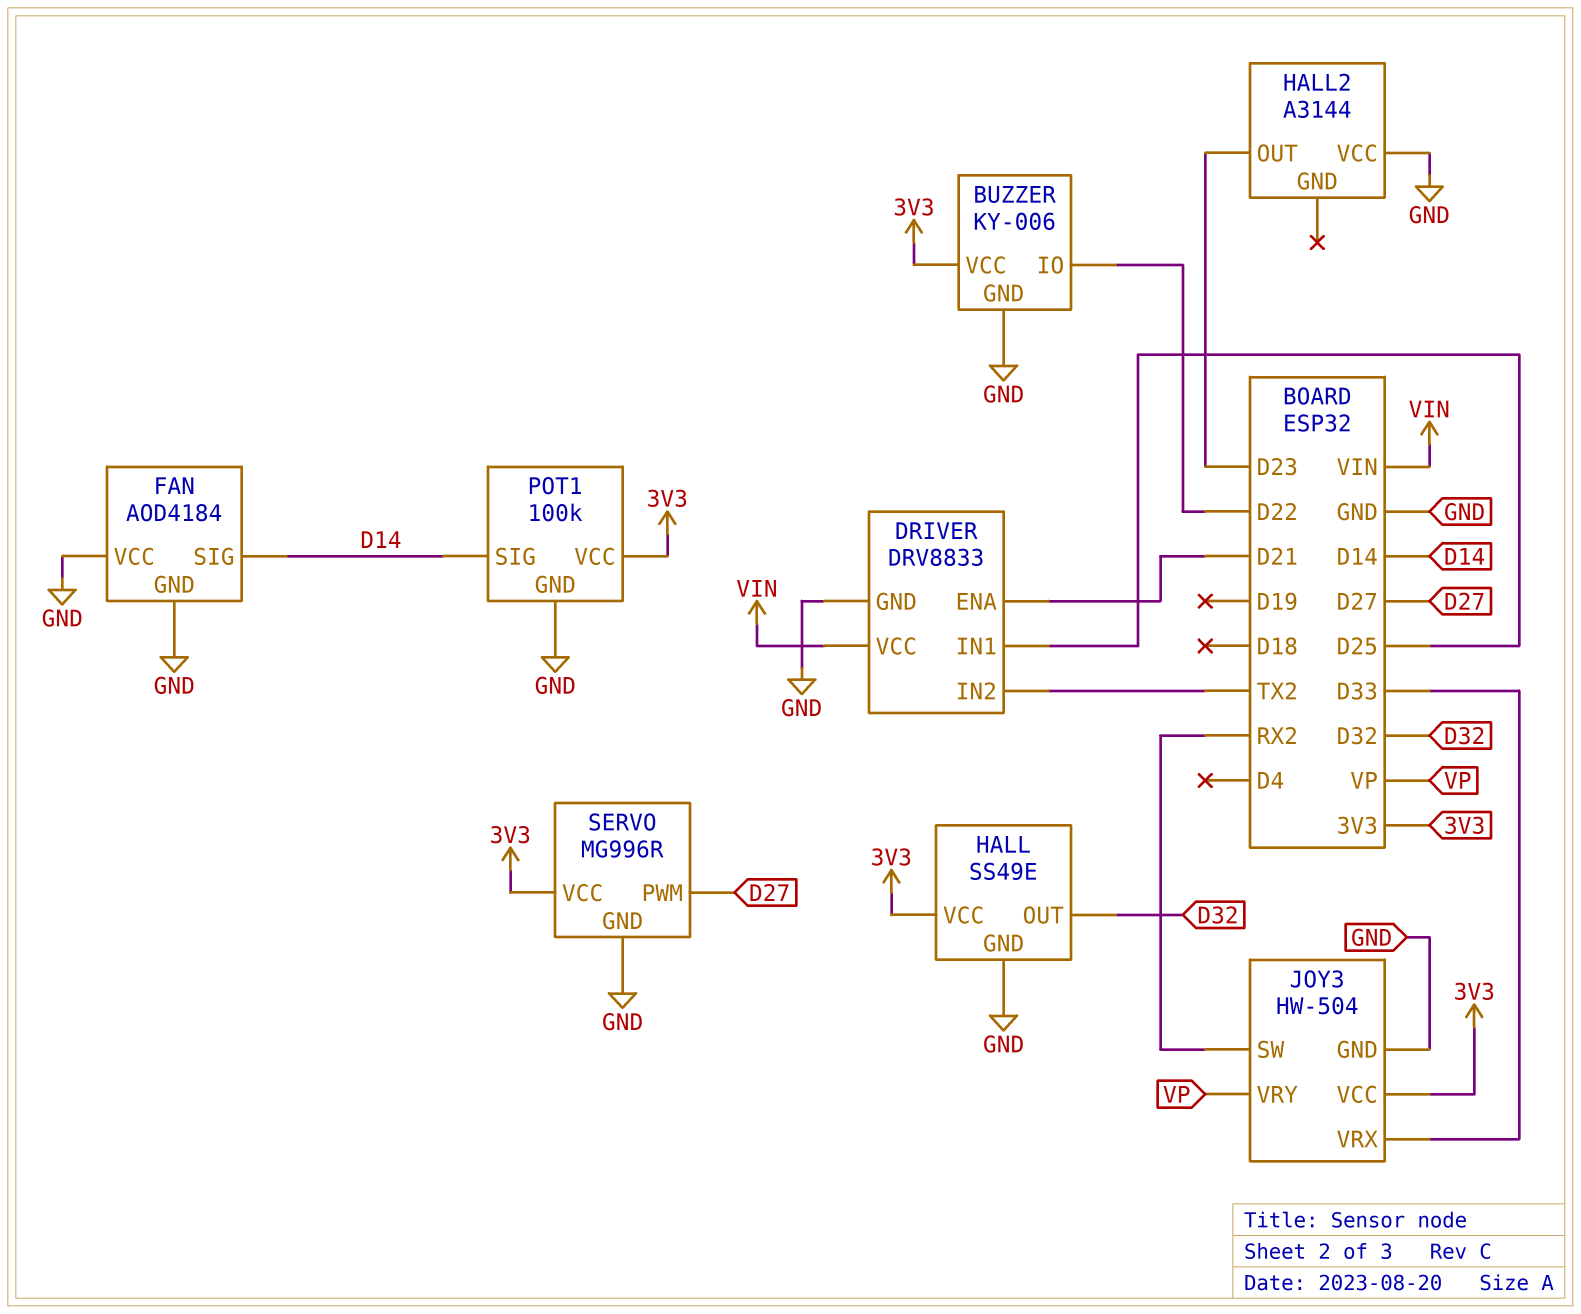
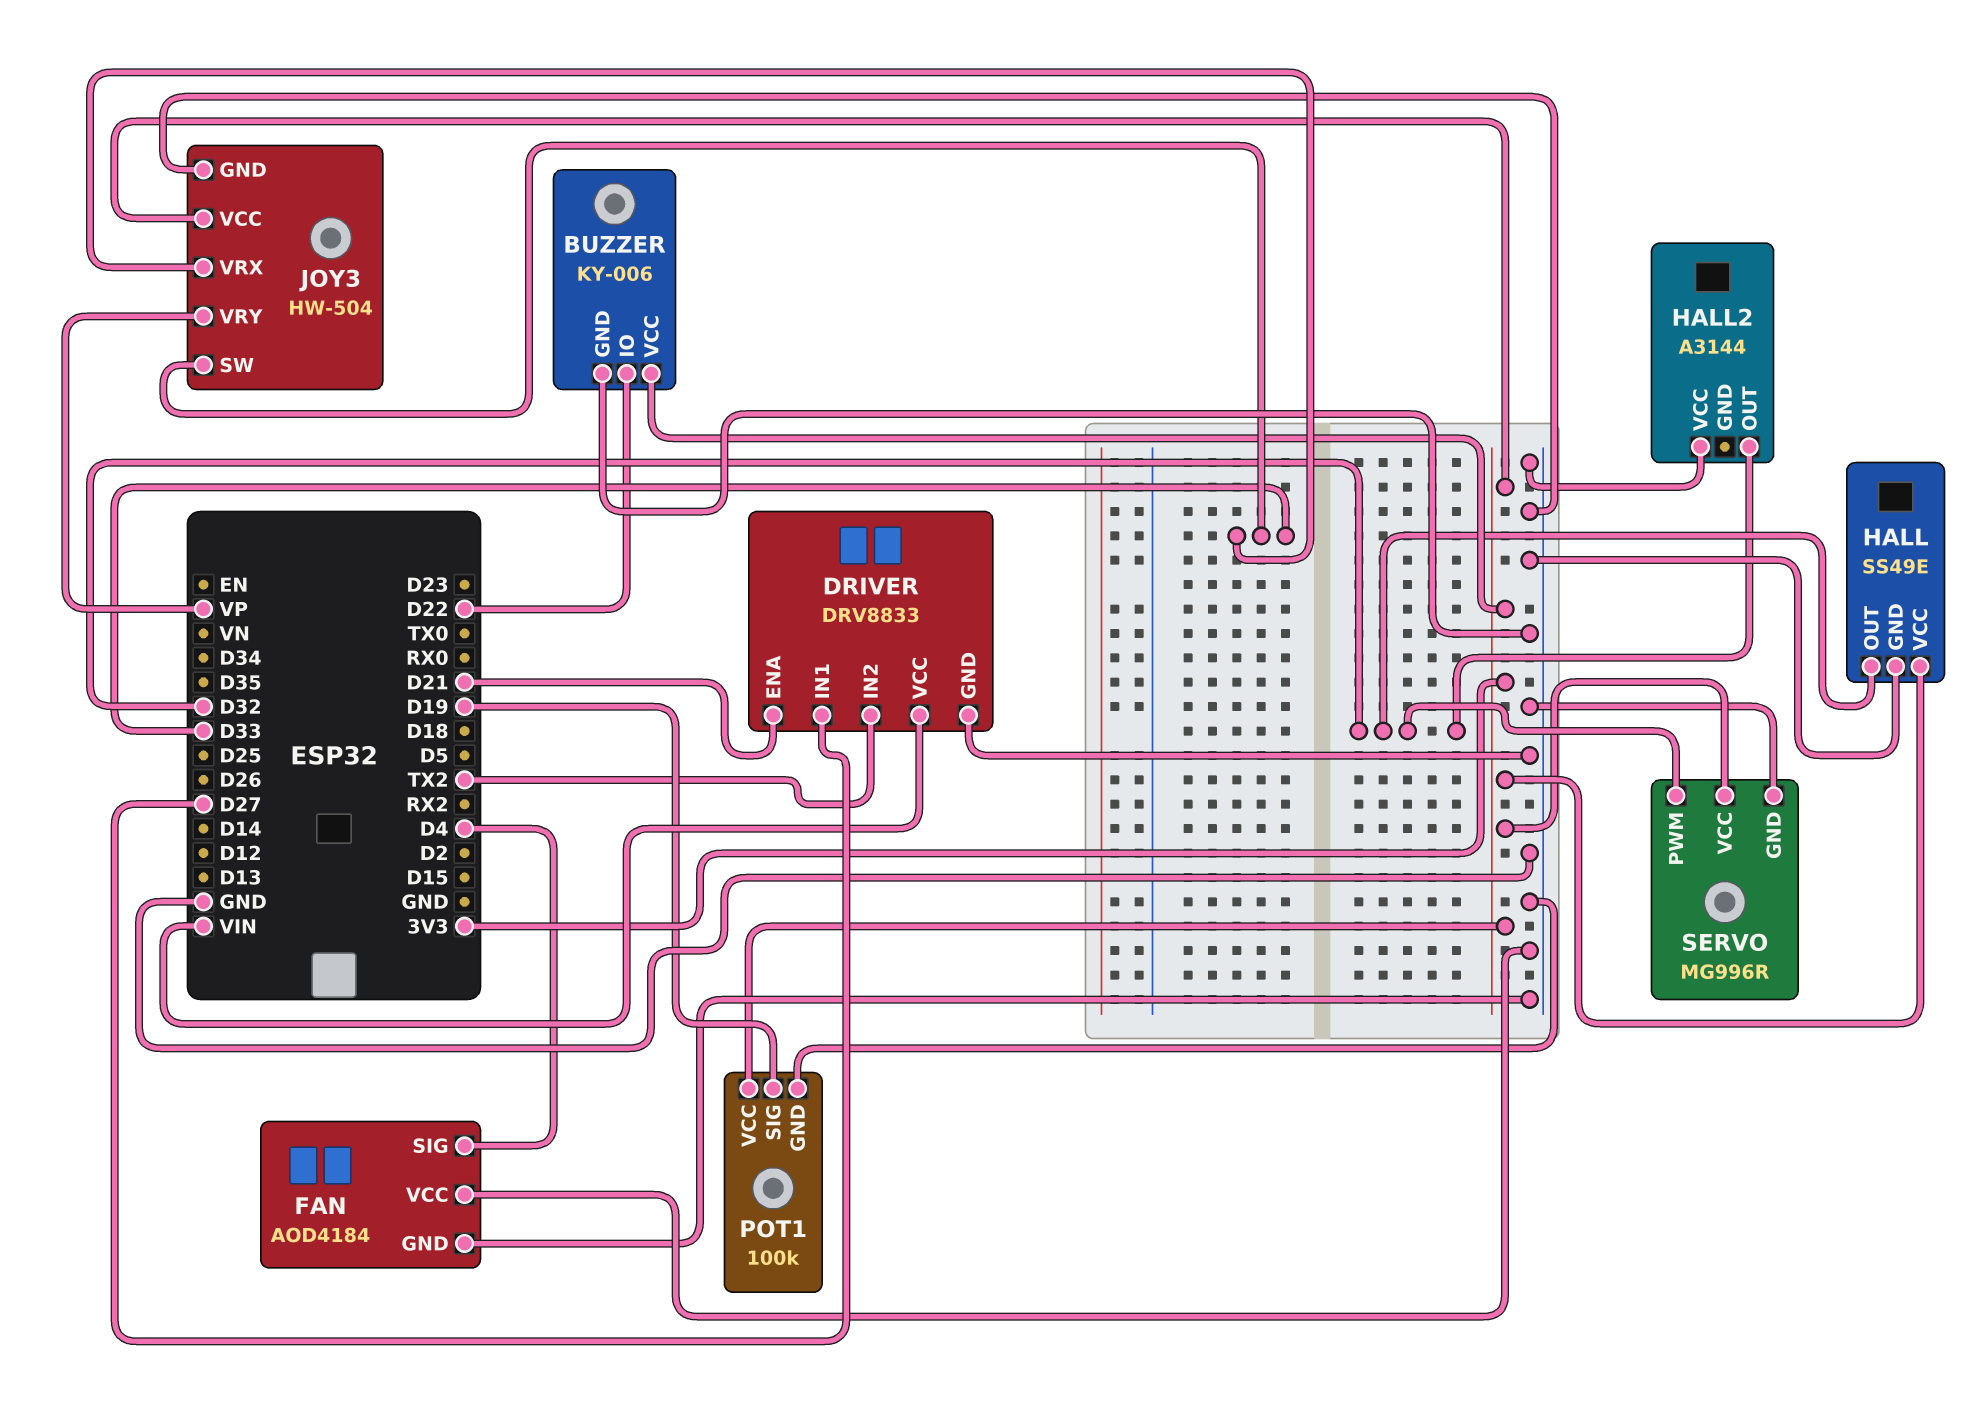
DRIVER pin IN1: D25 -> D27
FAN pin SIG: D14 -> D4
HALL2 pin OUT: D23 -> D32
JOY3 pin SW: RX2 -> D33
POT1 pin SIG: D14 -> D19
SERVO pin PWM: D27 -> D32

